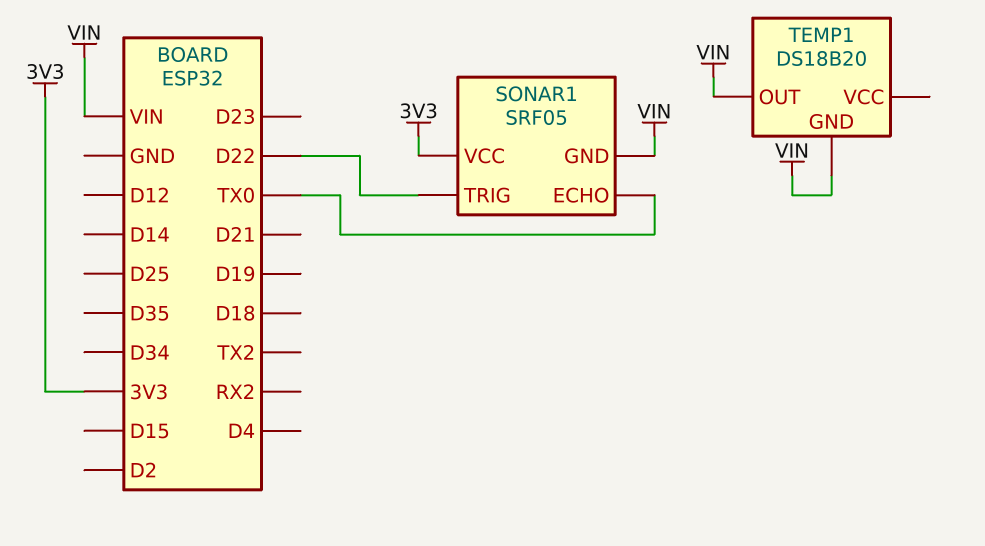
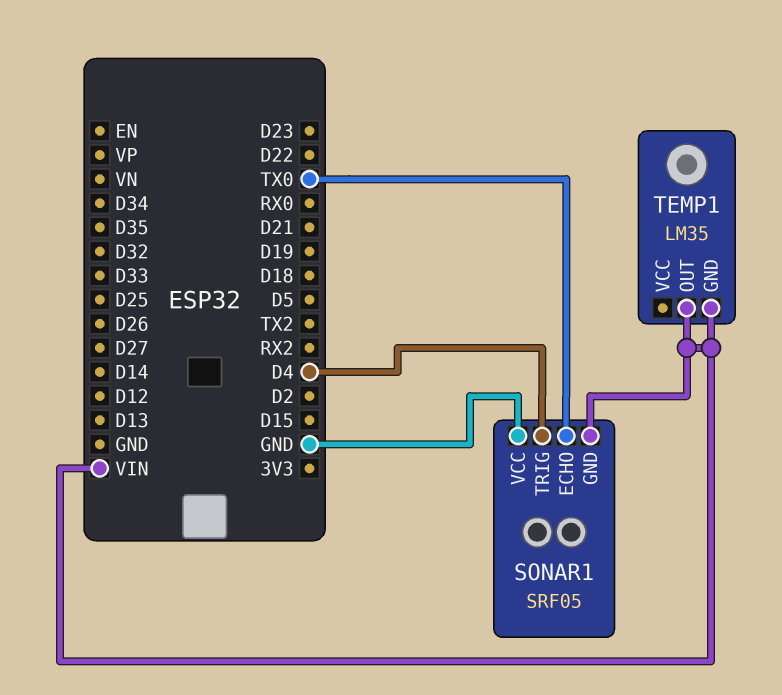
SONAR1 pin TRIG: D22 -> D4
SONAR1 pin VCC: 3V3 -> GND
TEMP1: DS18B20 -> LM35

